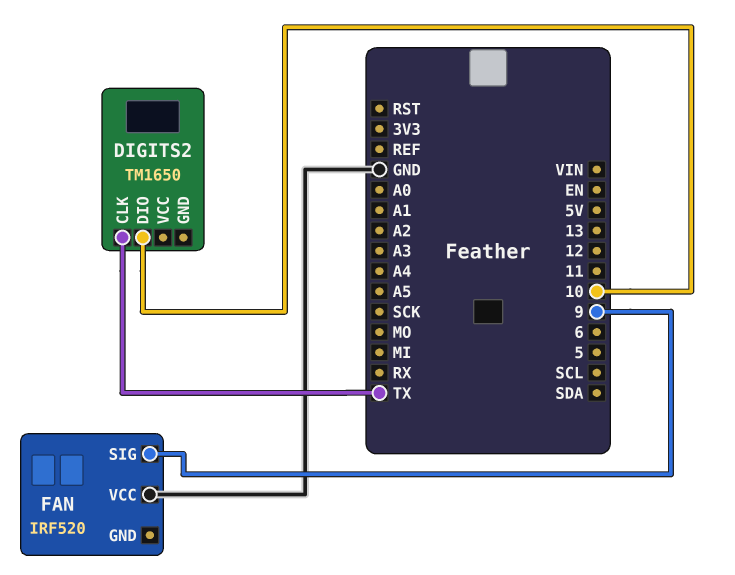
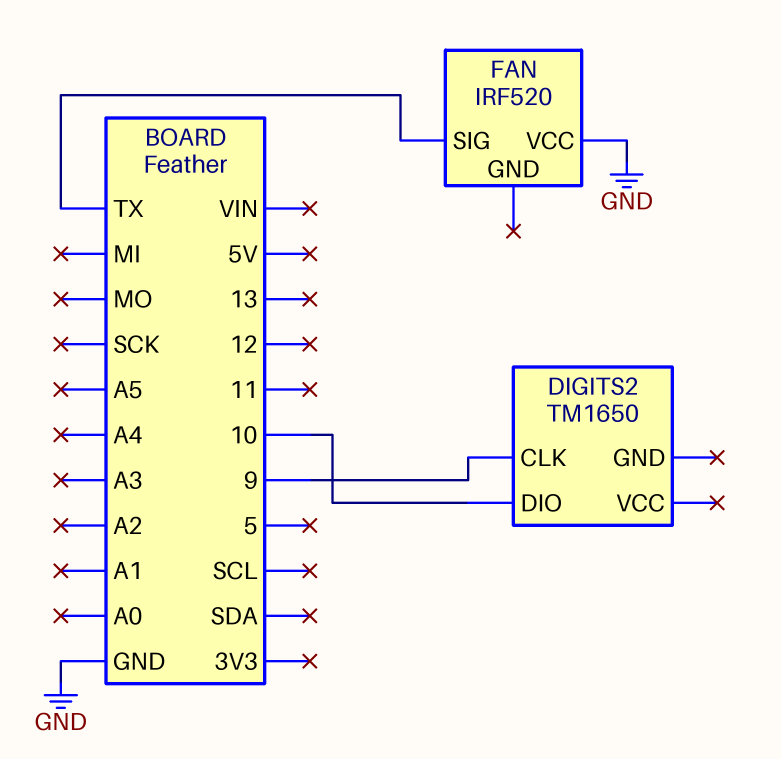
DIGITS2 pin CLK: TX -> 9
FAN pin SIG: 9 -> TX

